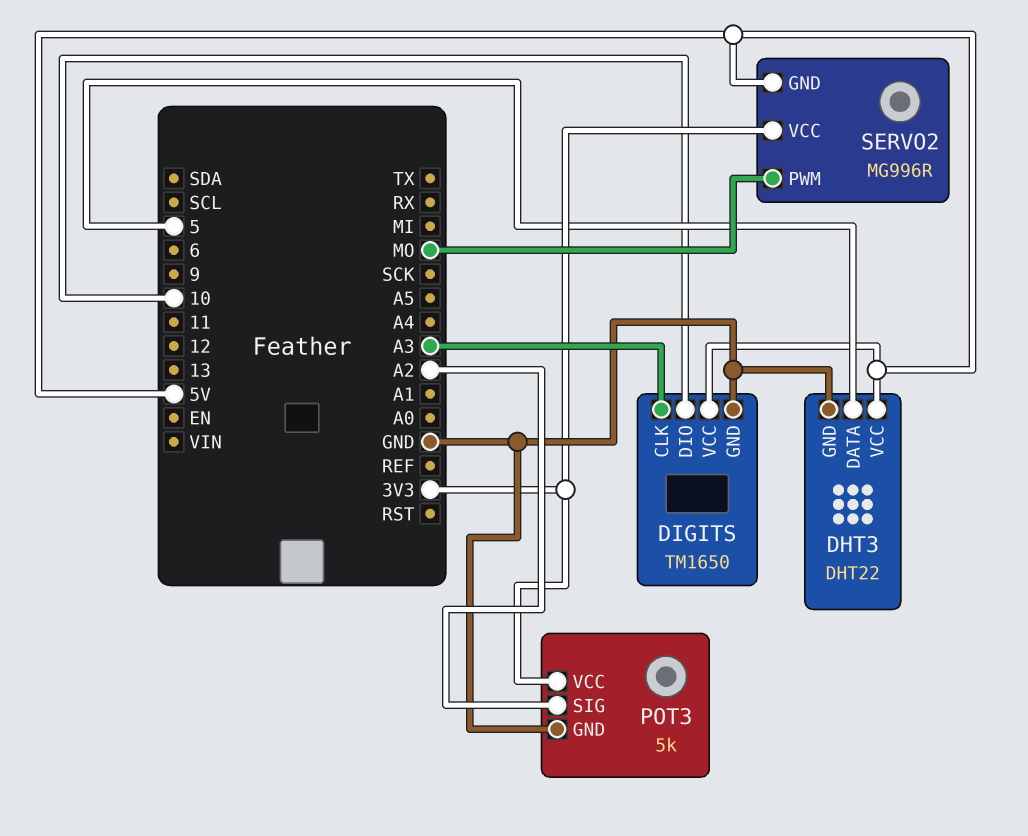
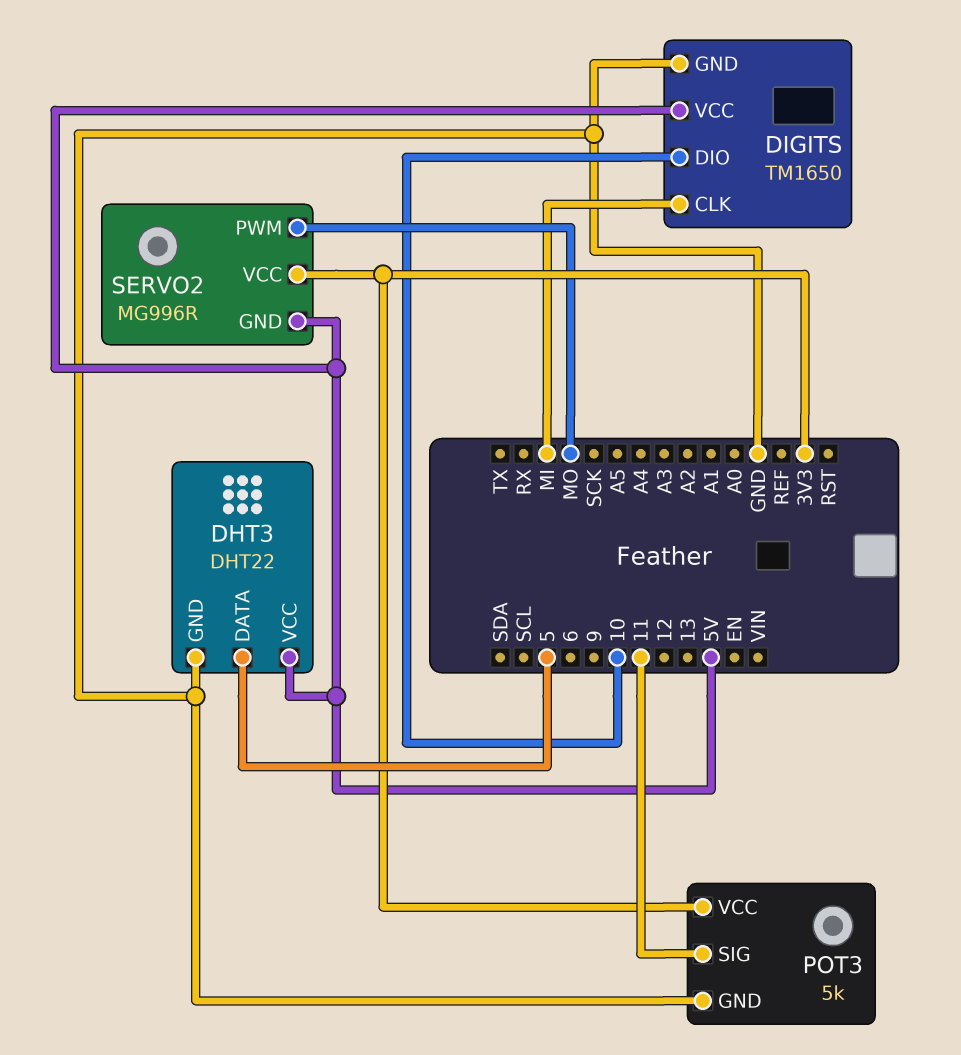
DIGITS pin CLK: A3 -> MI
POT3 pin SIG: A2 -> 11

